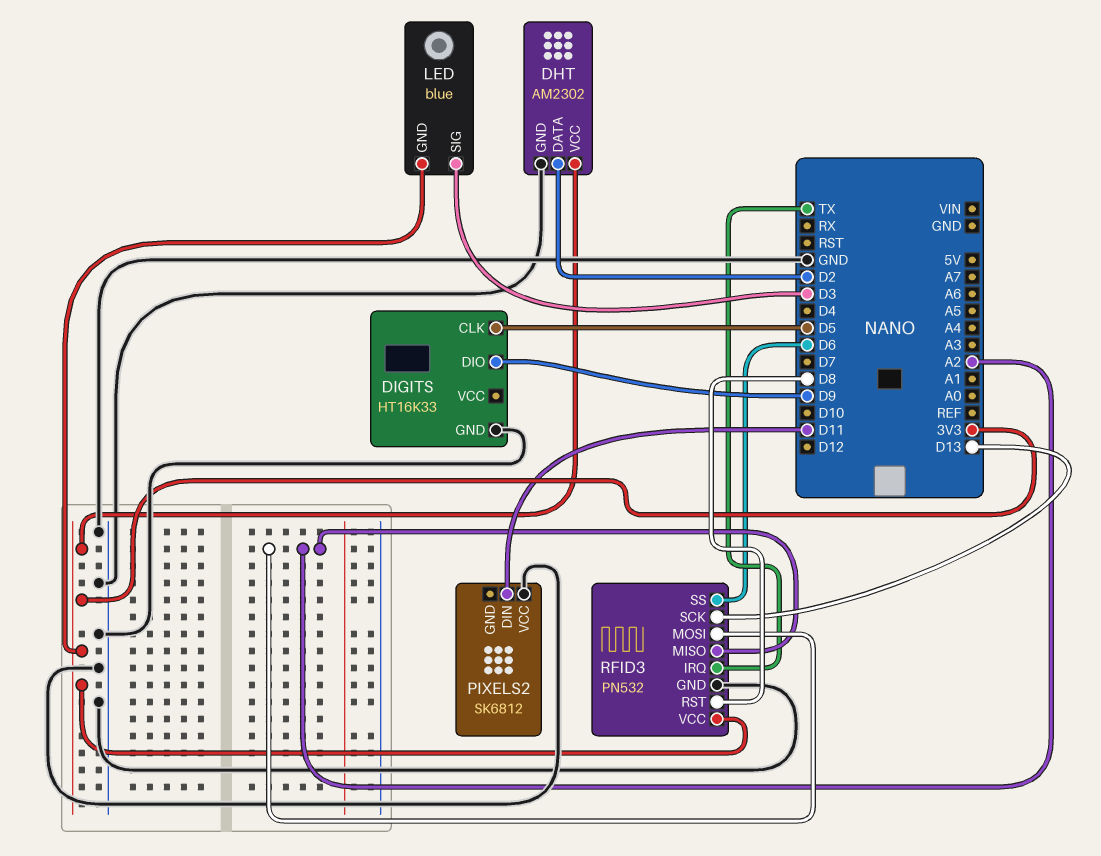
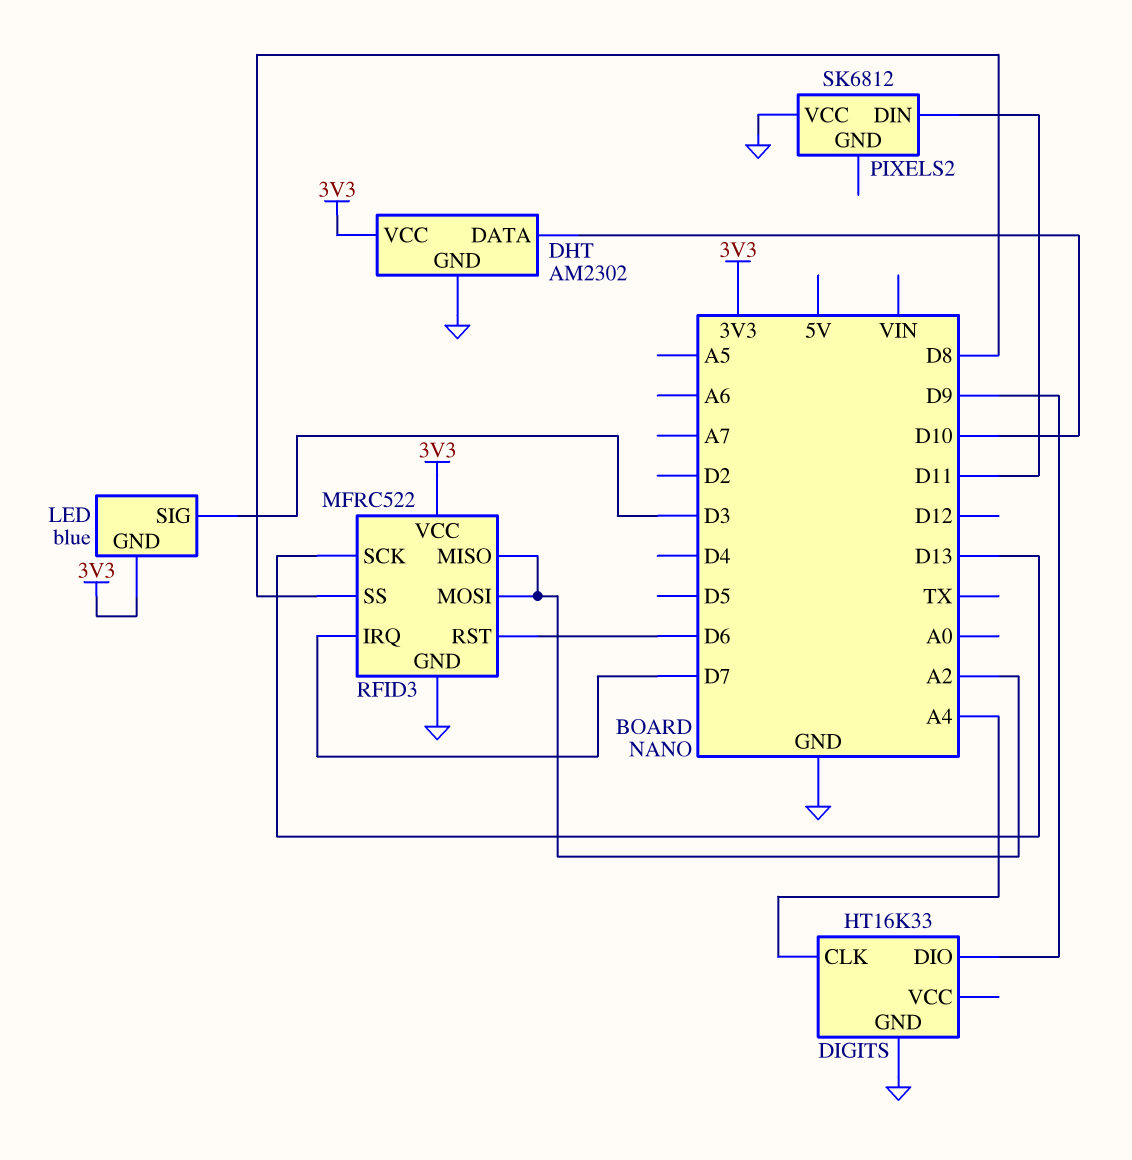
DHT pin DATA: D2 -> D10
DIGITS pin CLK: D5 -> A4
RFID3: PN532 -> MFRC522
RFID3 pin IRQ: TX -> D7
RFID3 pin RST: D8 -> D6
RFID3 pin SS: D6 -> D8

